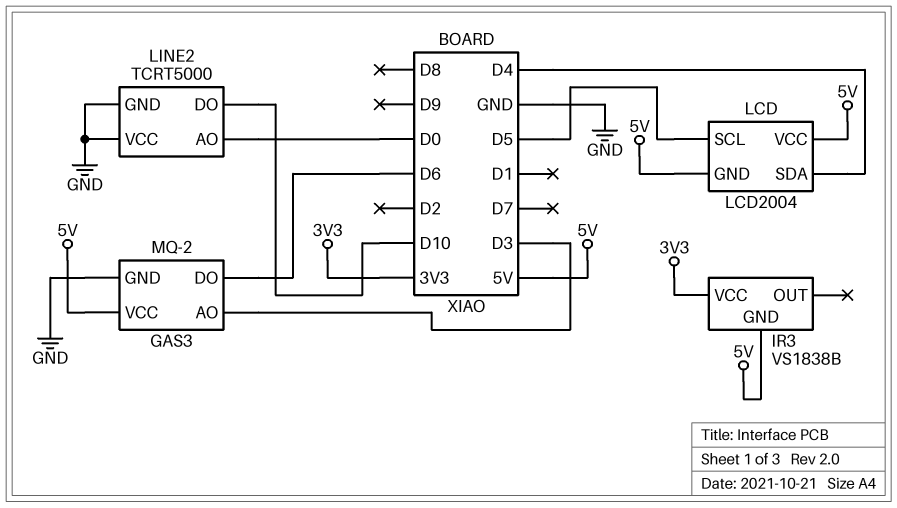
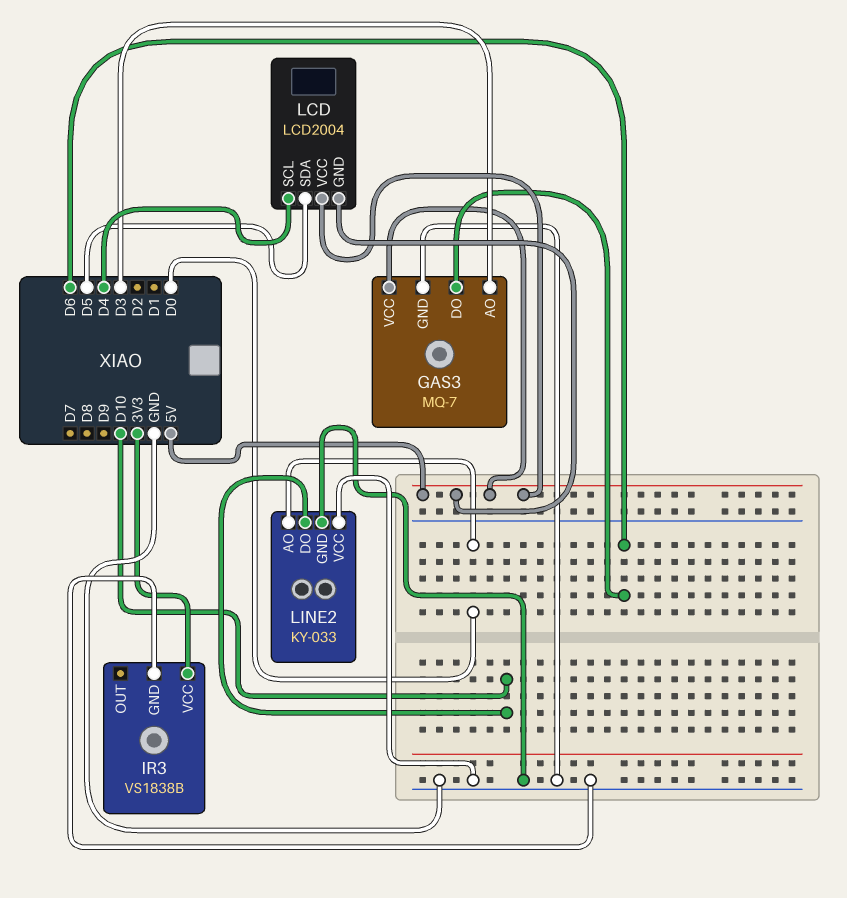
GAS3: MQ-2 -> MQ-7
IR3 pin GND: 5V -> GND
LCD pin SCL: D5 -> D4
LCD pin SDA: D4 -> D5
LINE2: TCRT5000 -> KY-033

